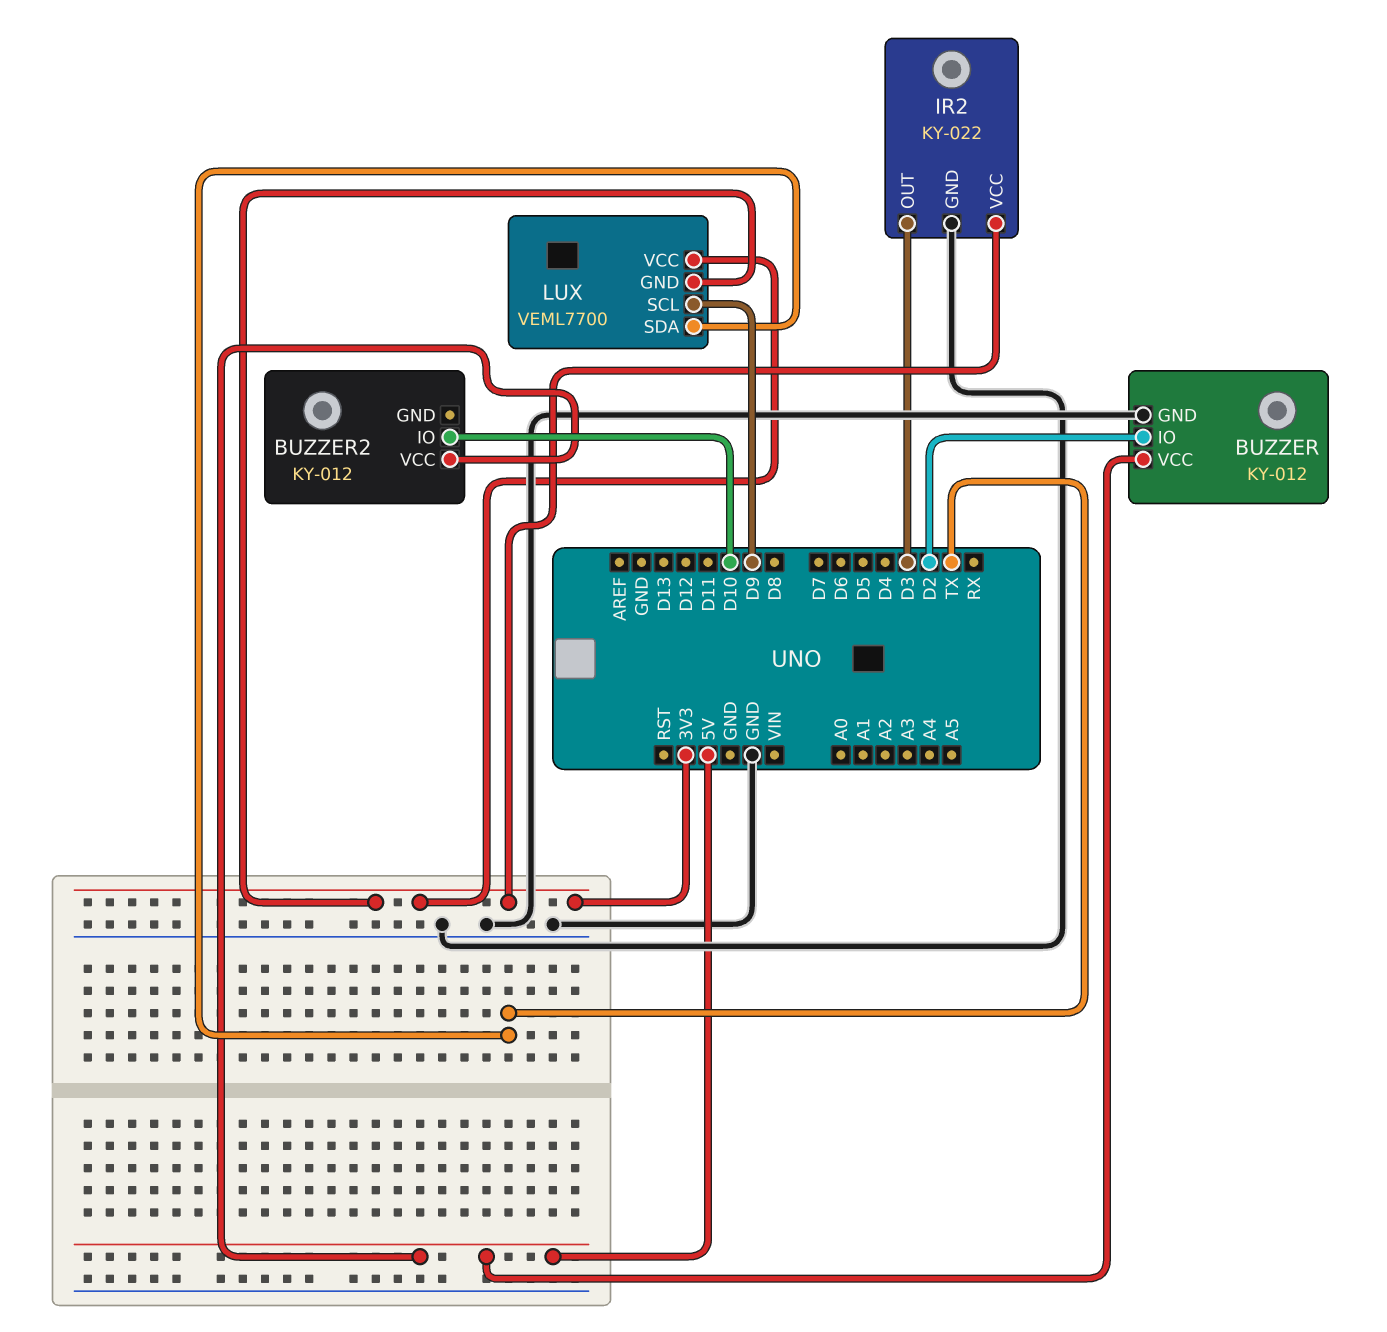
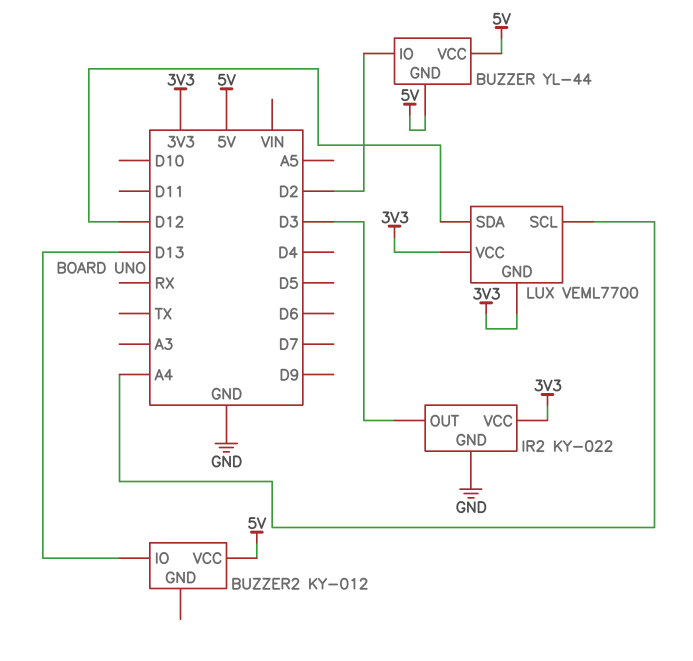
BUZZER: KY-012 -> YL-44
BUZZER pin GND: GND -> 5V
BUZZER2 pin IO: D10 -> D13
LUX pin SCL: D9 -> A4
LUX pin SDA: TX -> D12

